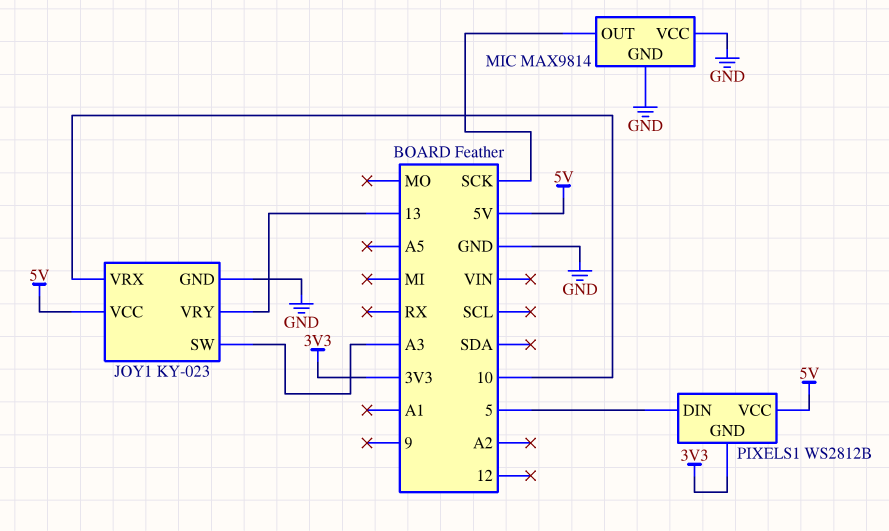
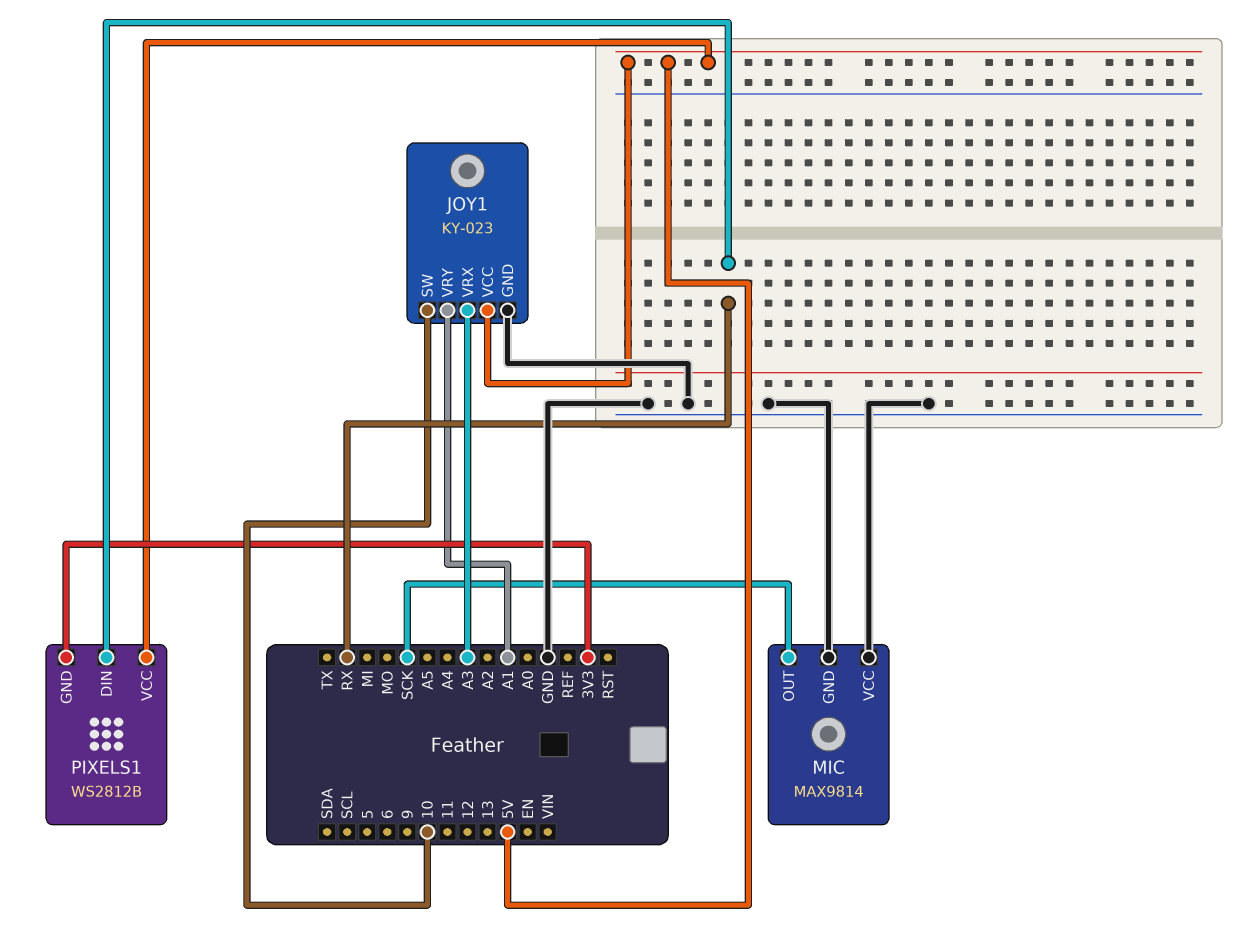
JOY1 pin SW: A3 -> 10
JOY1 pin VRX: 10 -> A3
JOY1 pin VRY: 13 -> A1
PIXELS1 pin DIN: 5 -> RX

